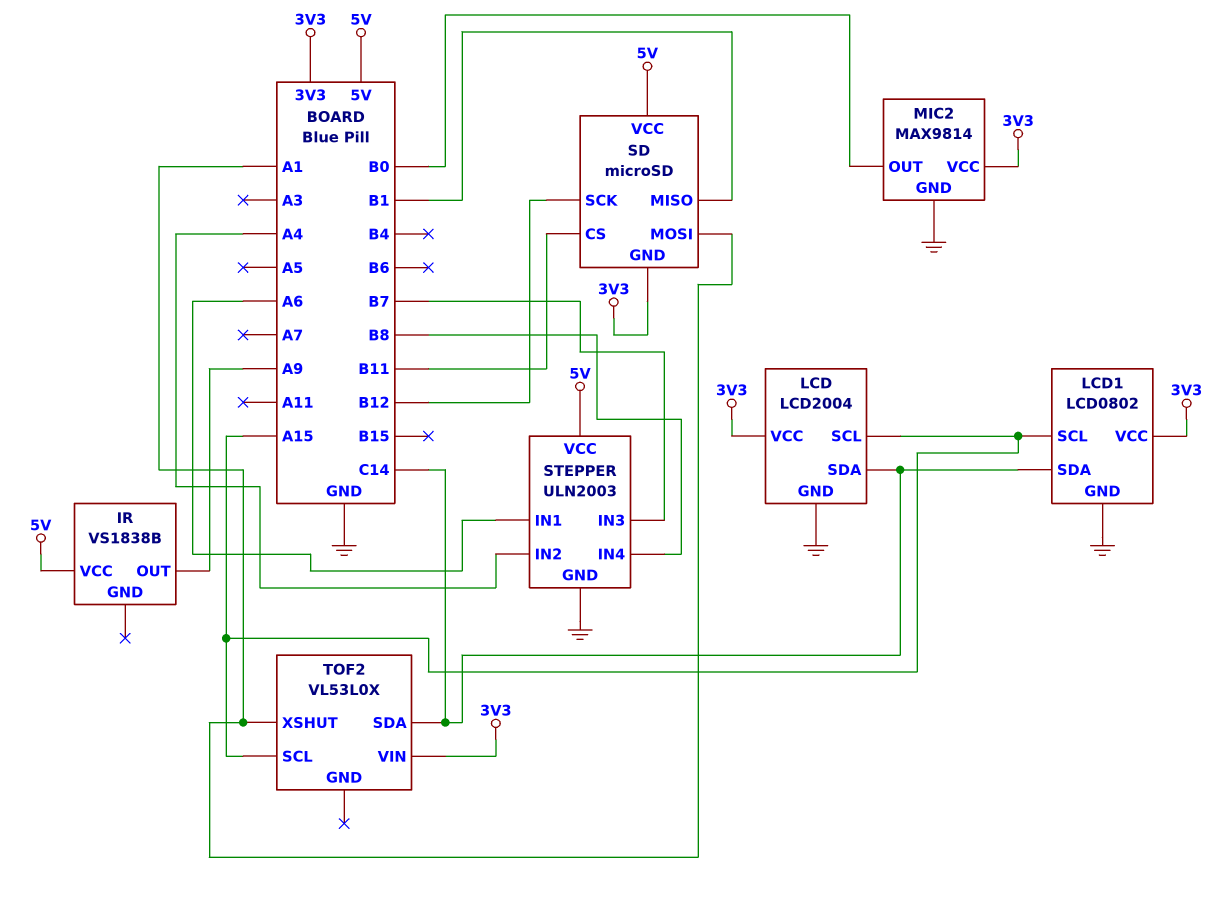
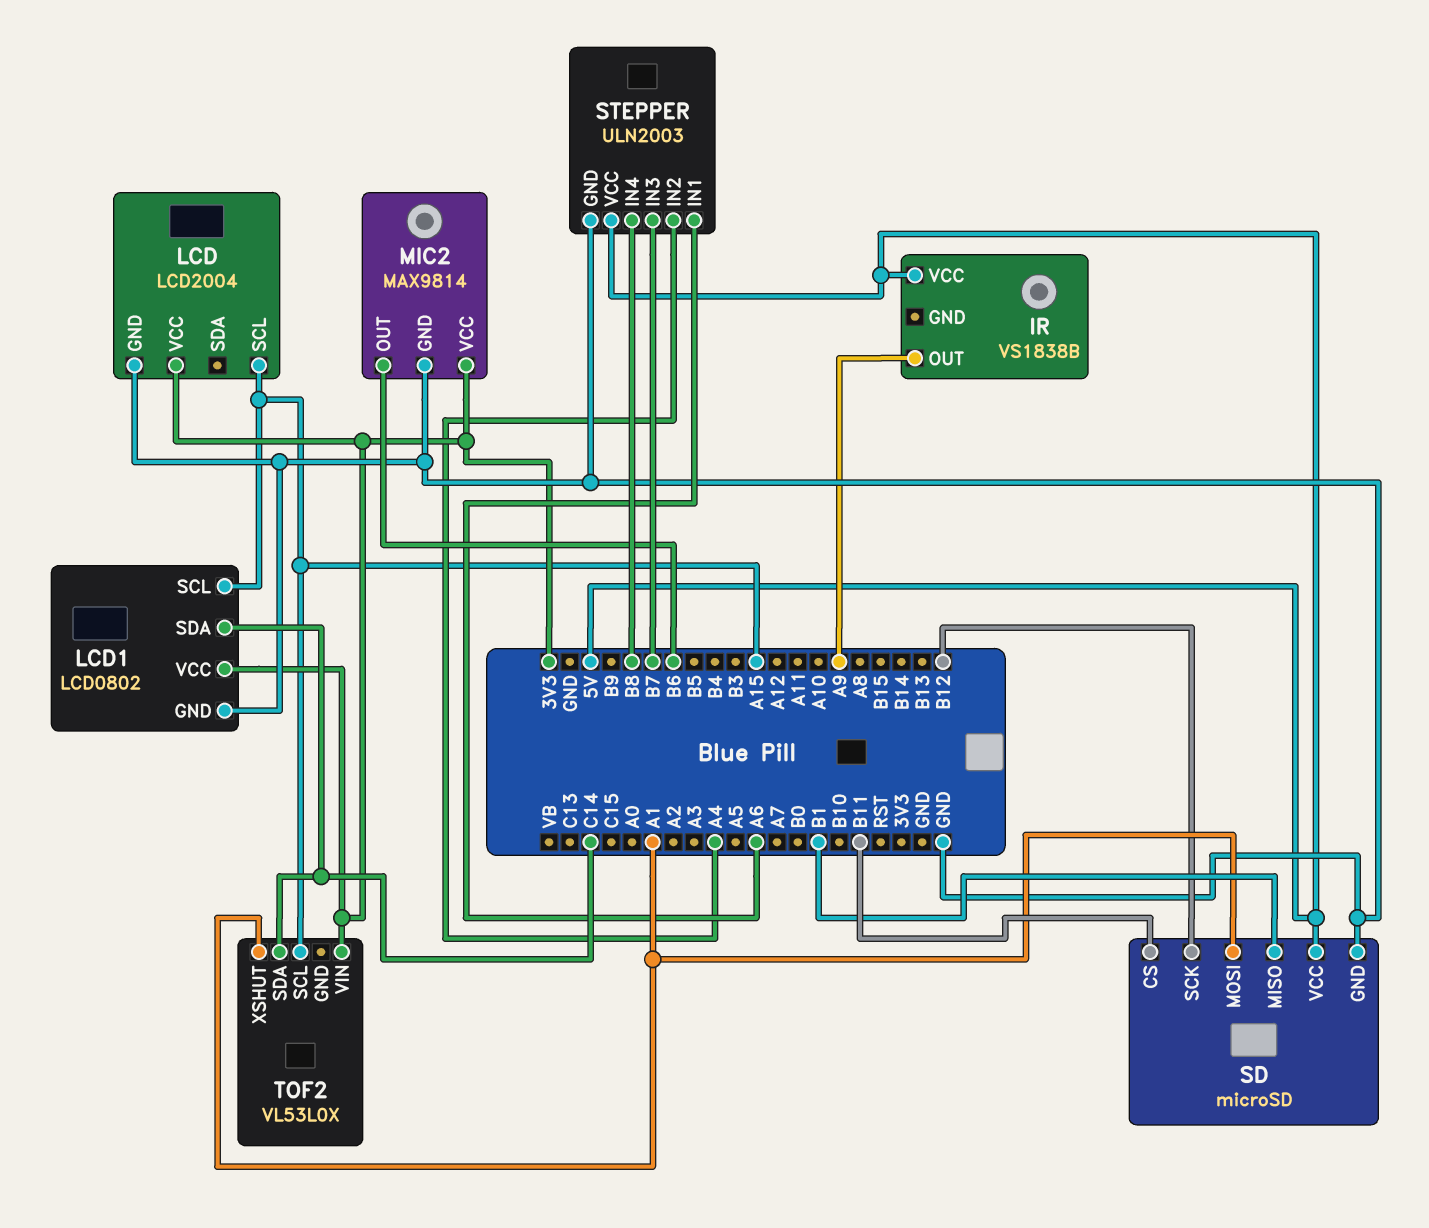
LCD pin SDA: C14 -> none
MIC2 pin OUT: B0 -> B6
SD pin GND: 3V3 -> GND

